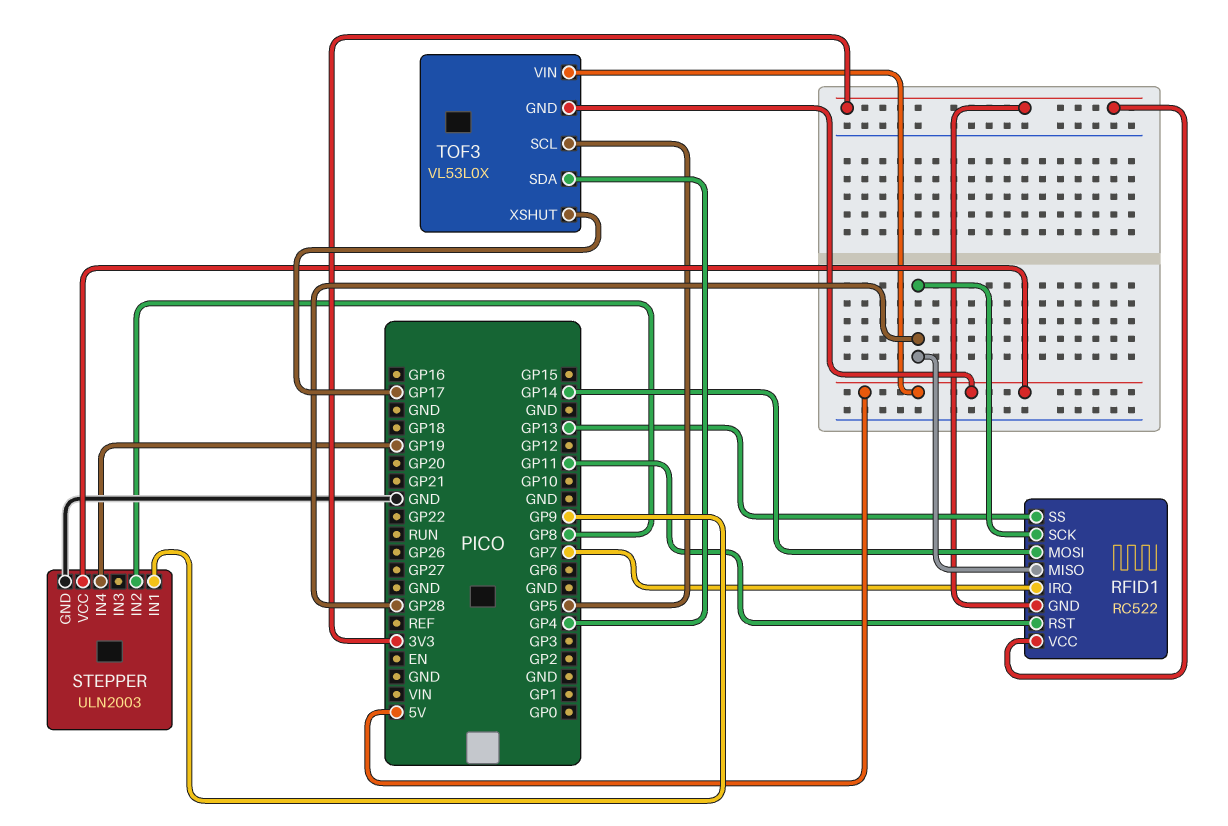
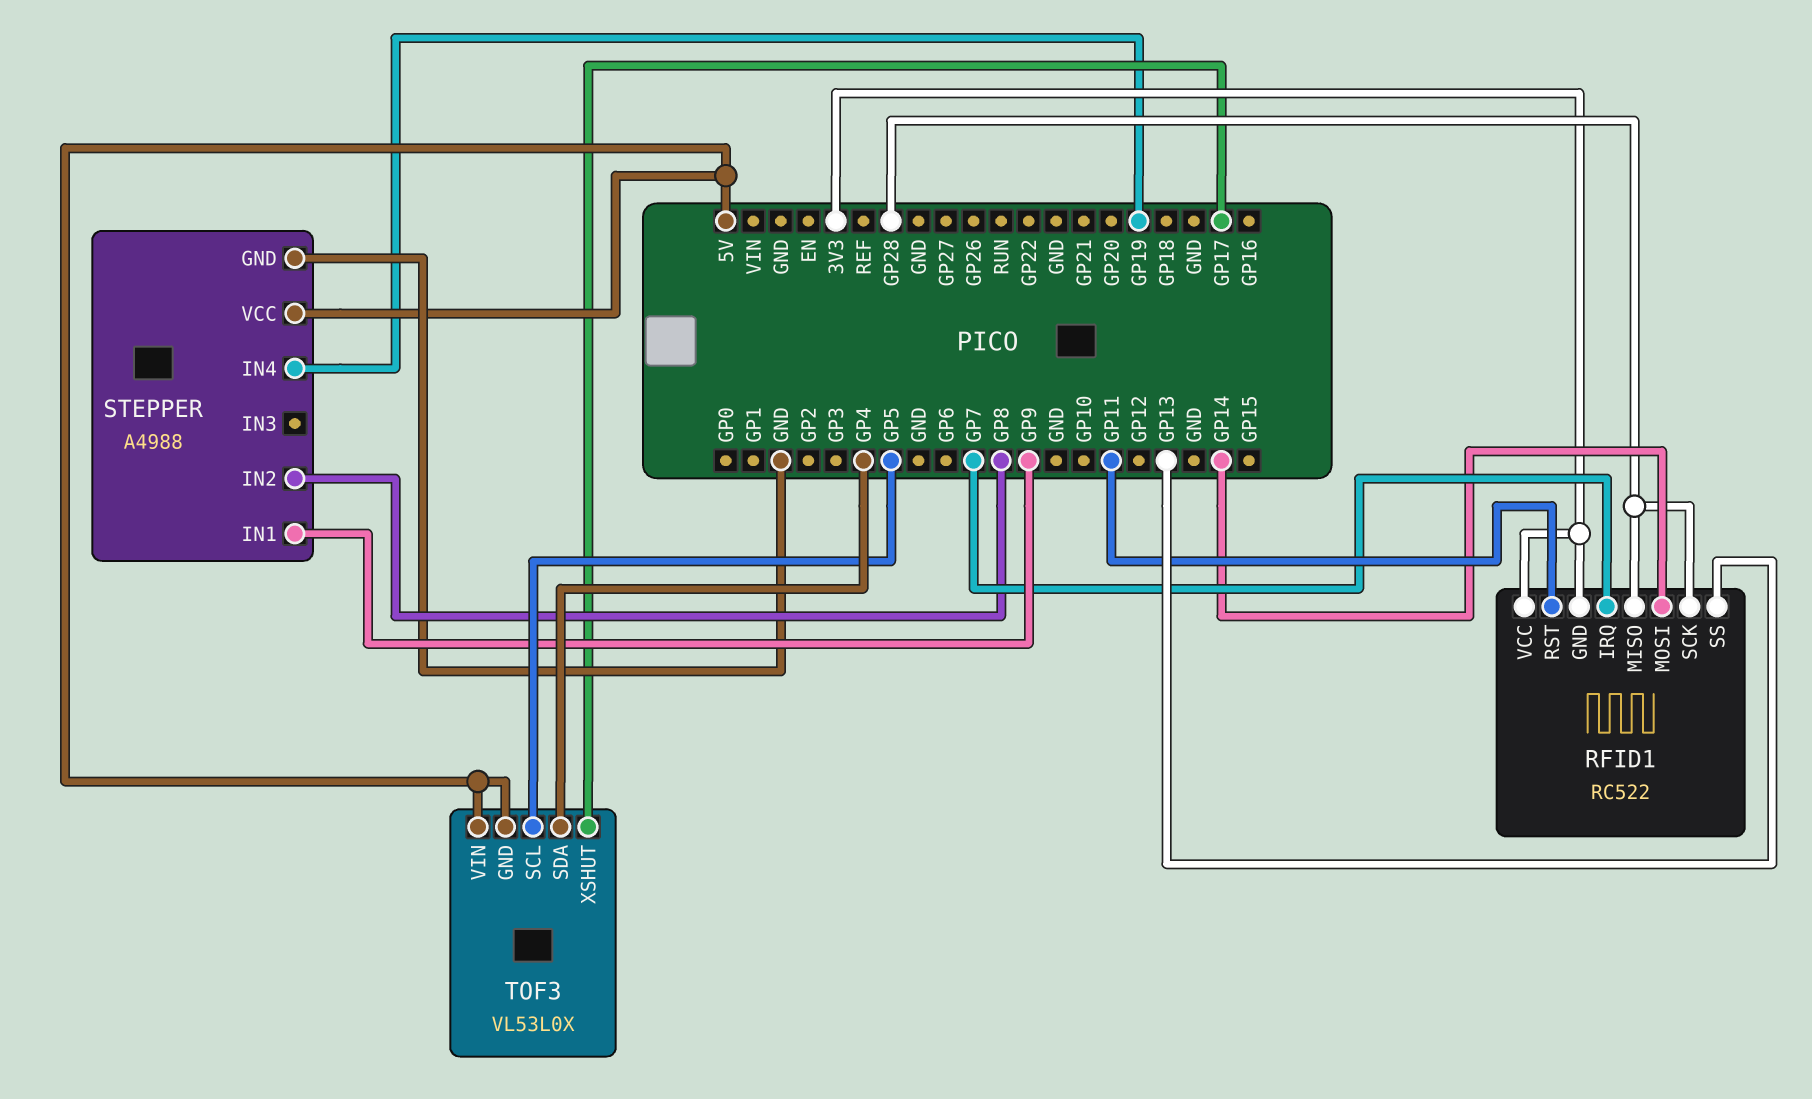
STEPPER: ULN2003 -> A4988

